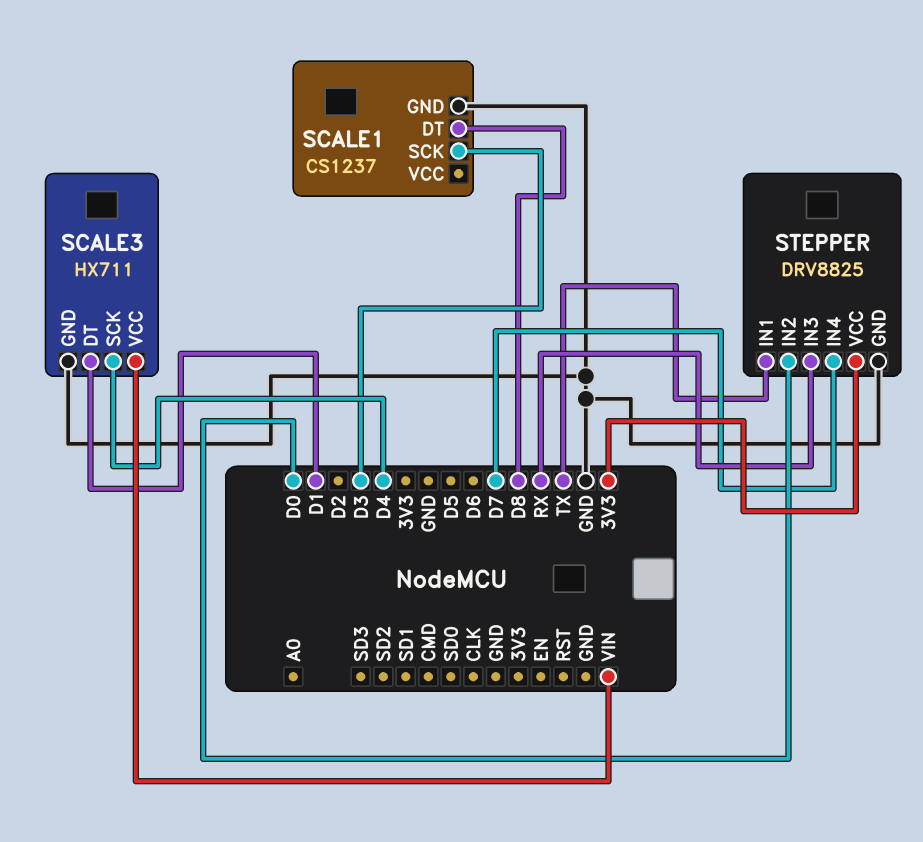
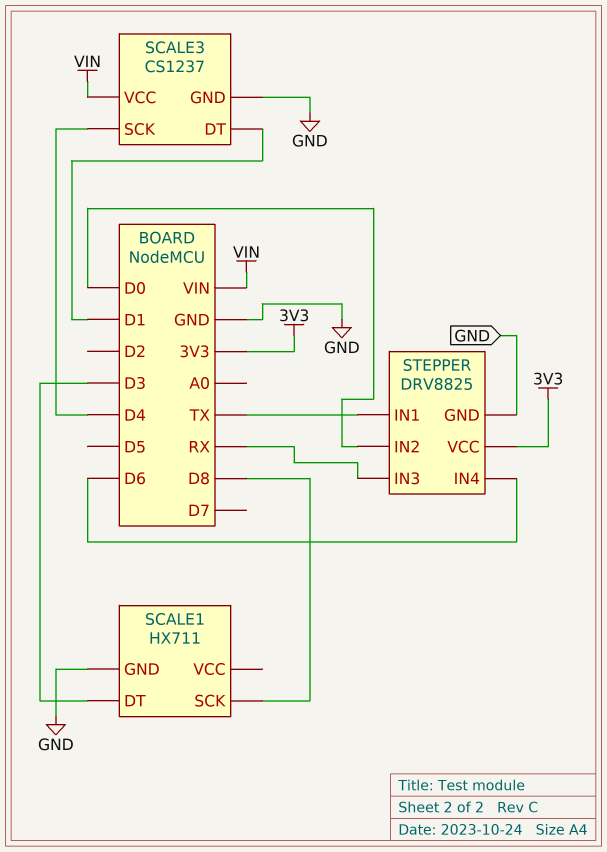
SCALE1: CS1237 -> HX711
SCALE1 pin DT: D8 -> D3
SCALE1 pin SCK: D3 -> D8
SCALE3: HX711 -> CS1237
STEPPER pin IN4: D7 -> D6

